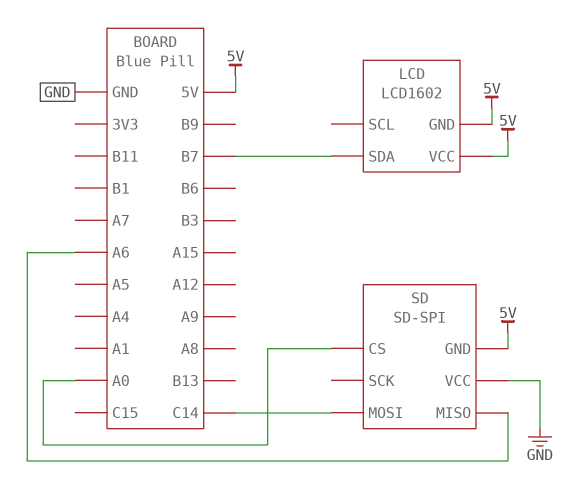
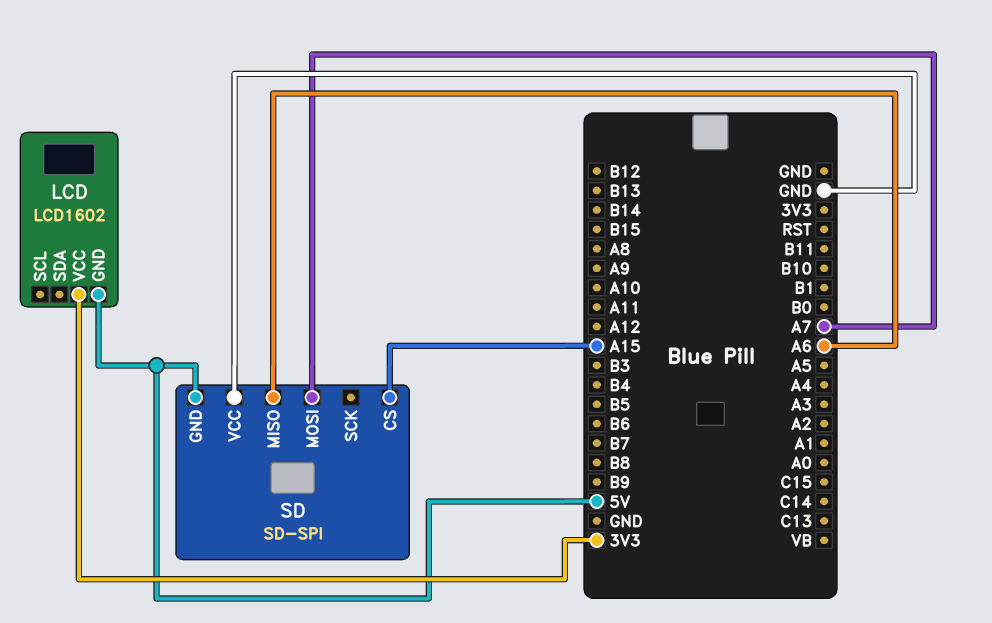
LCD pin SDA: B7 -> none
LCD pin VCC: 5V -> 3V3
SD pin CS: A0 -> A15
SD pin MOSI: C14 -> A7

